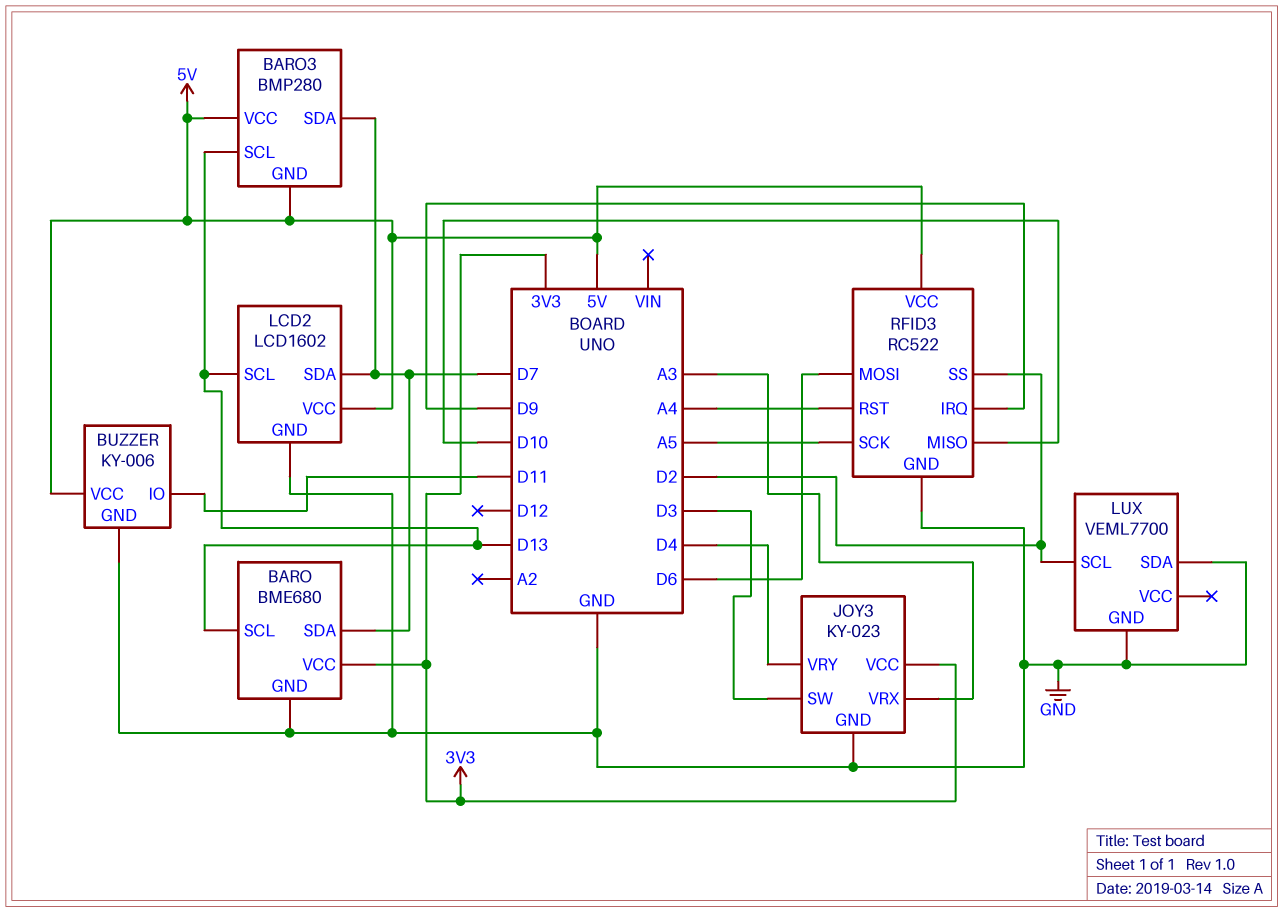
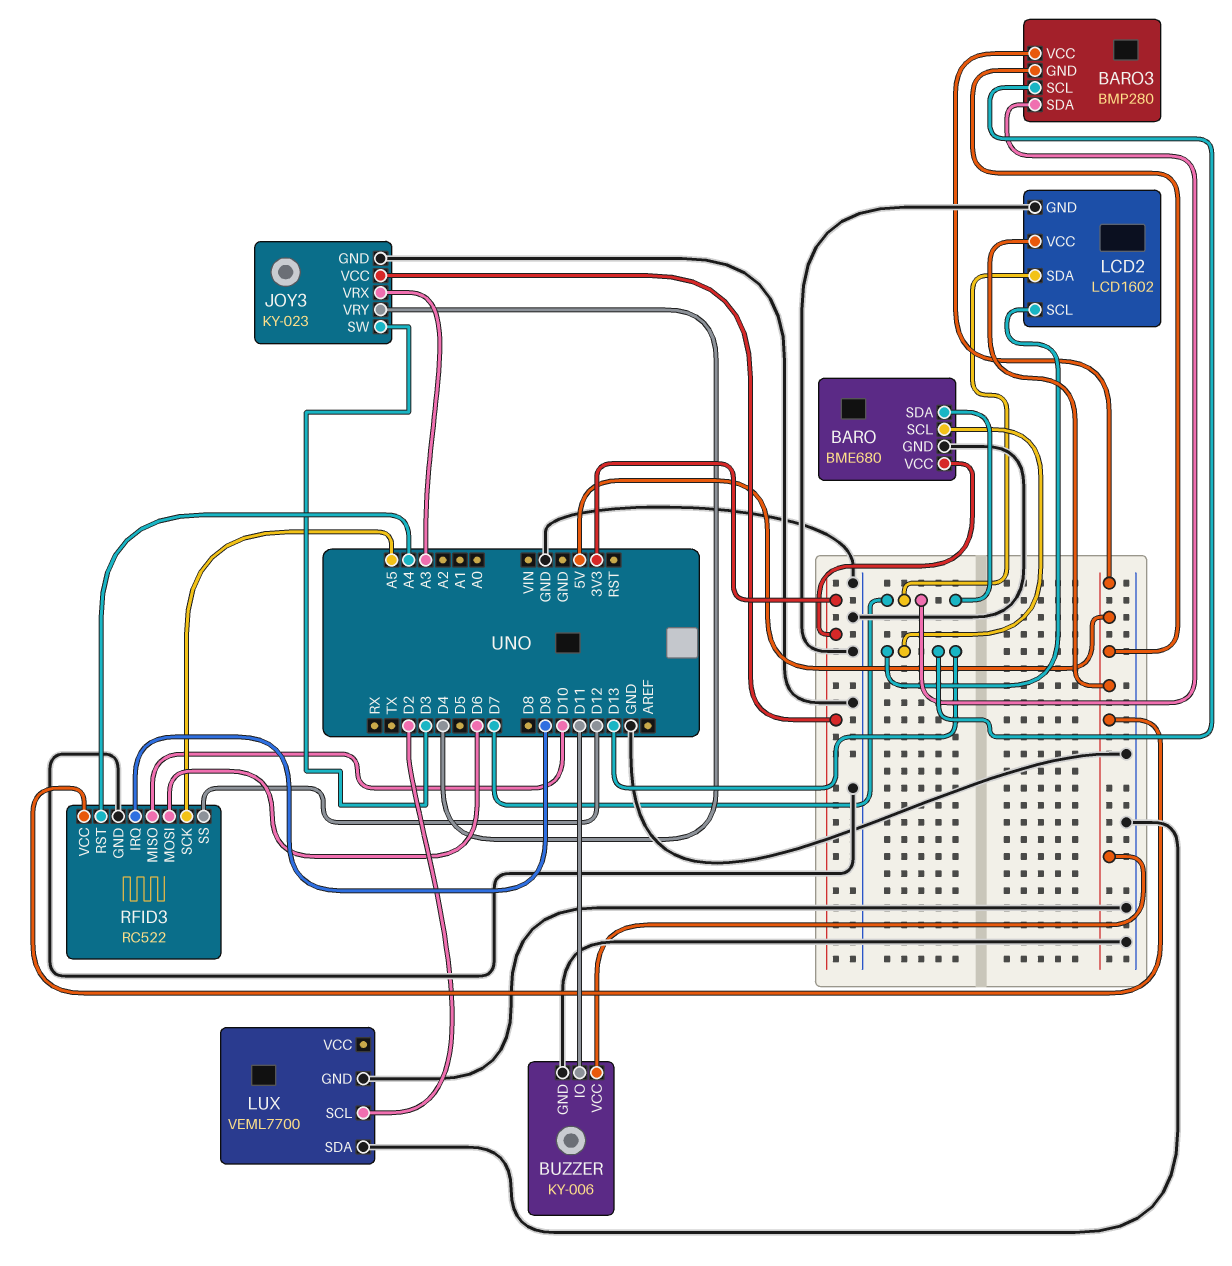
RFID3 pin SS: D2 -> D12

